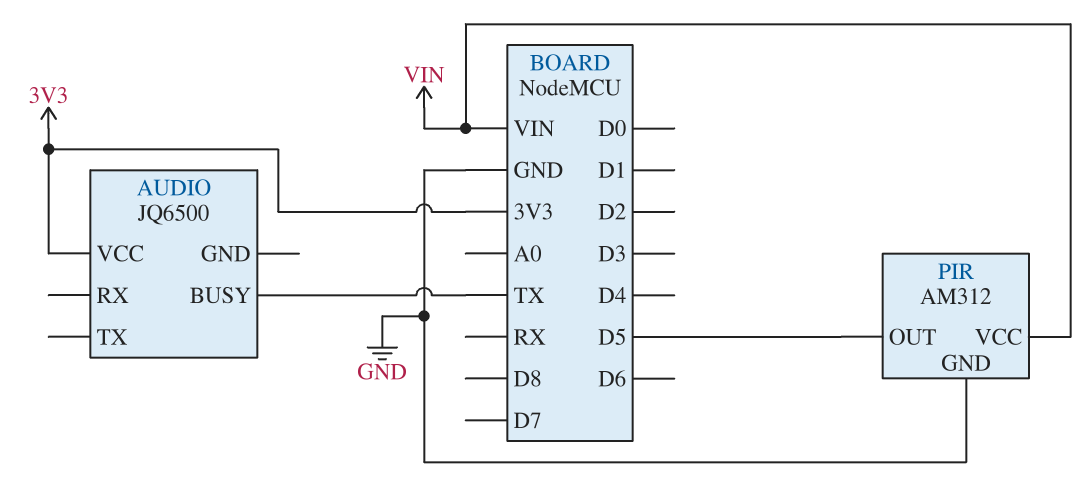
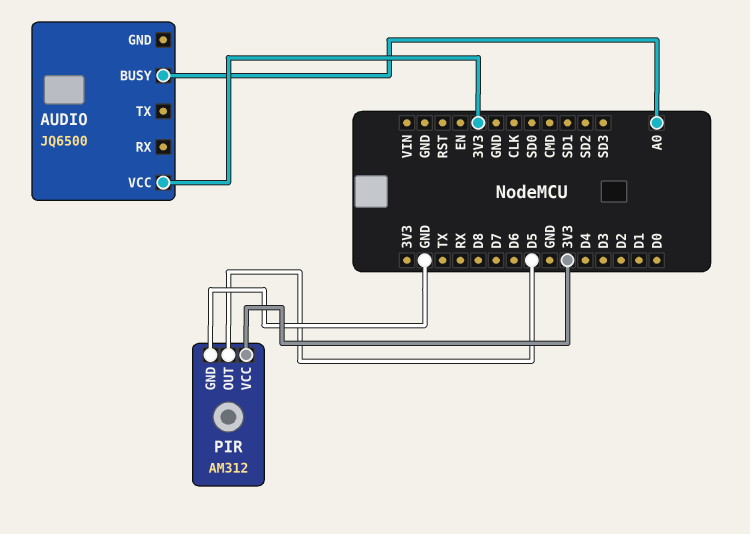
AUDIO pin BUSY: TX -> A0
PIR pin VCC: VIN -> 3V3

